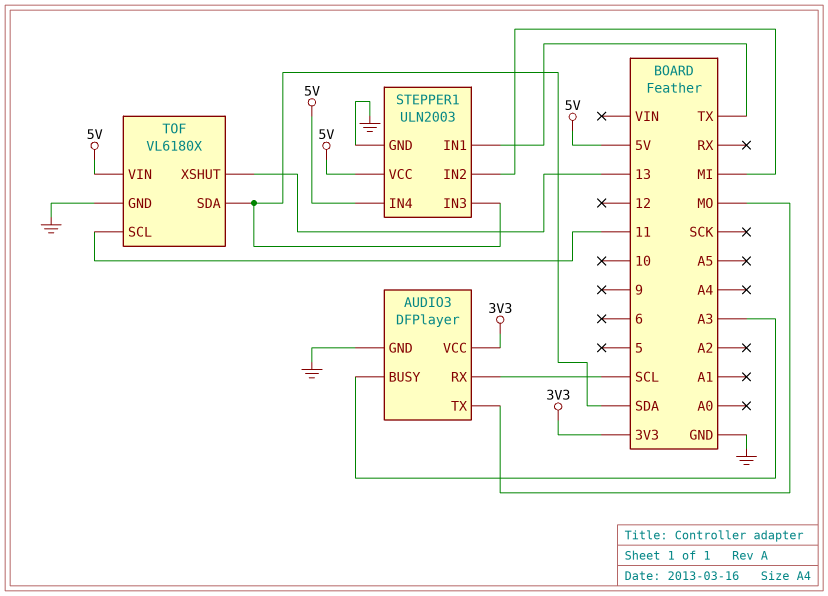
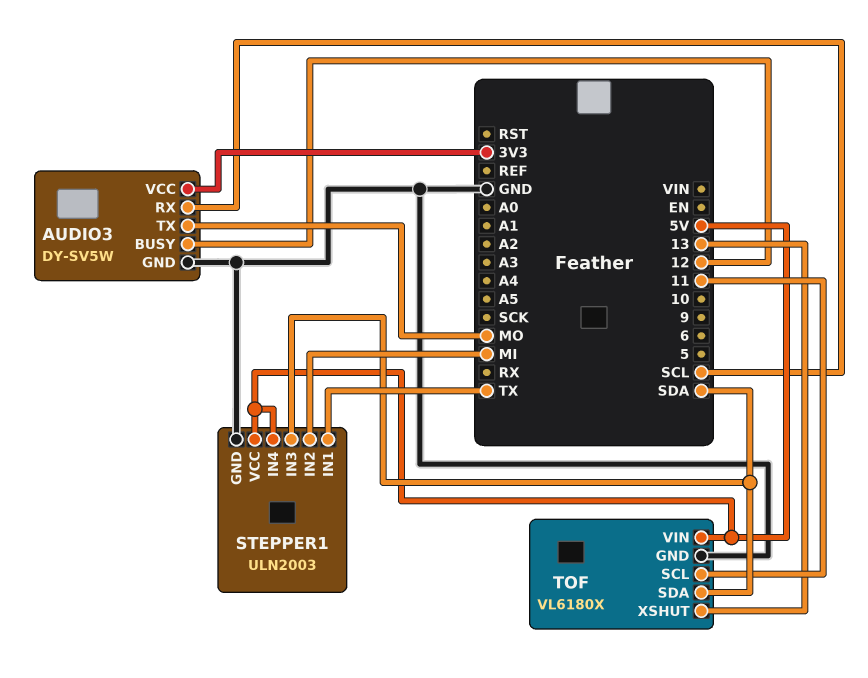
AUDIO3: DFPlayer -> DY-SV5W
AUDIO3 pin BUSY: A3 -> 12

